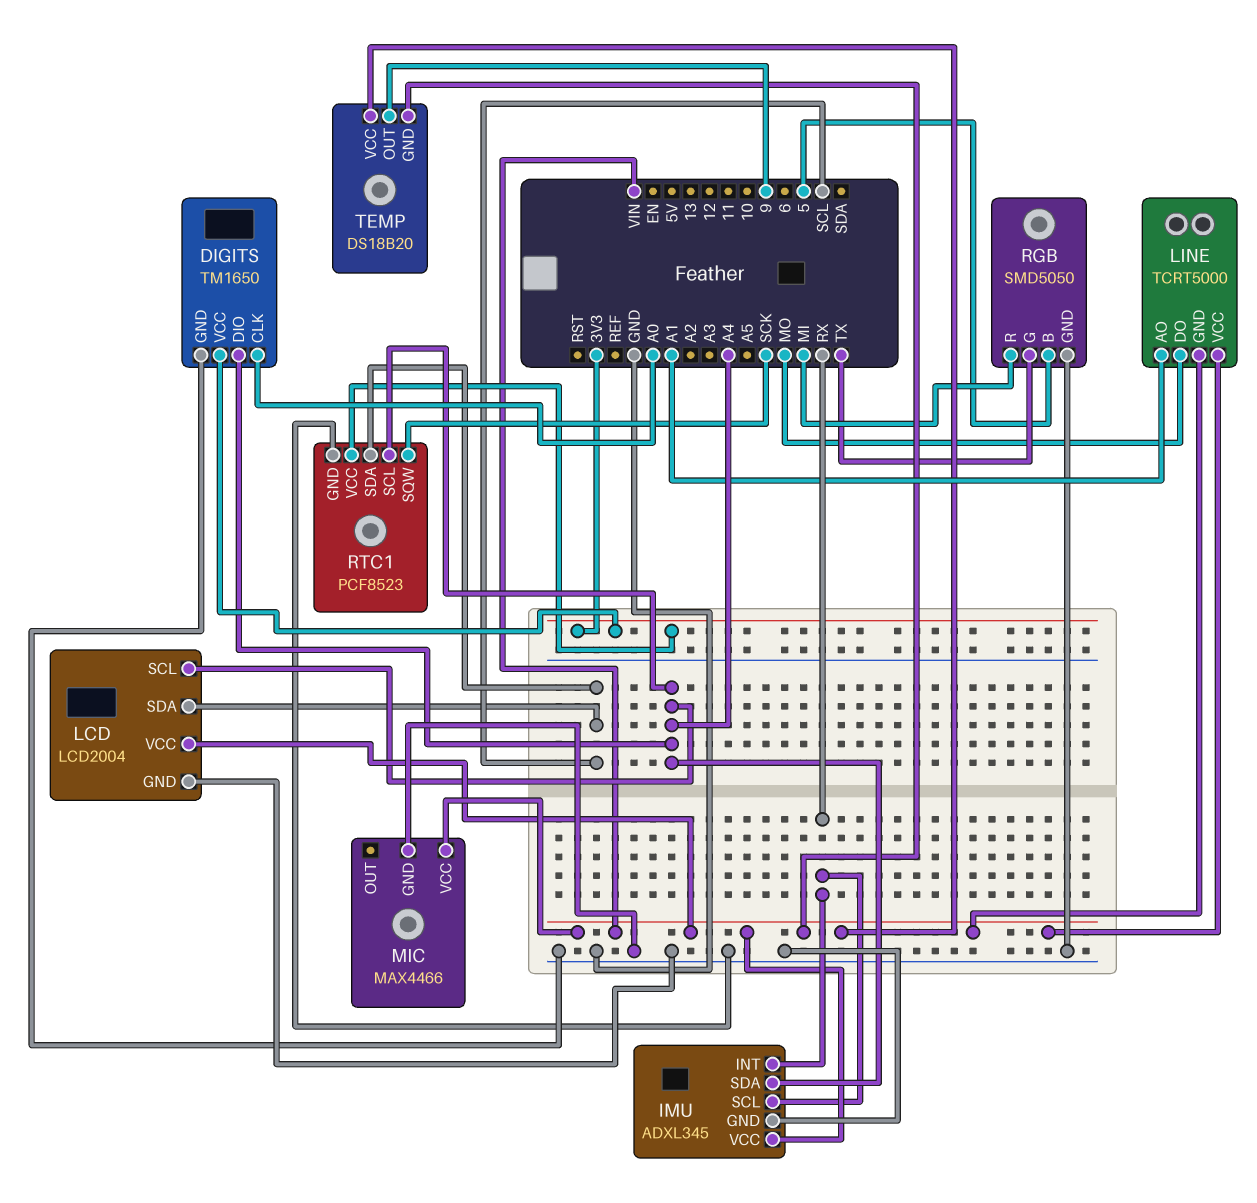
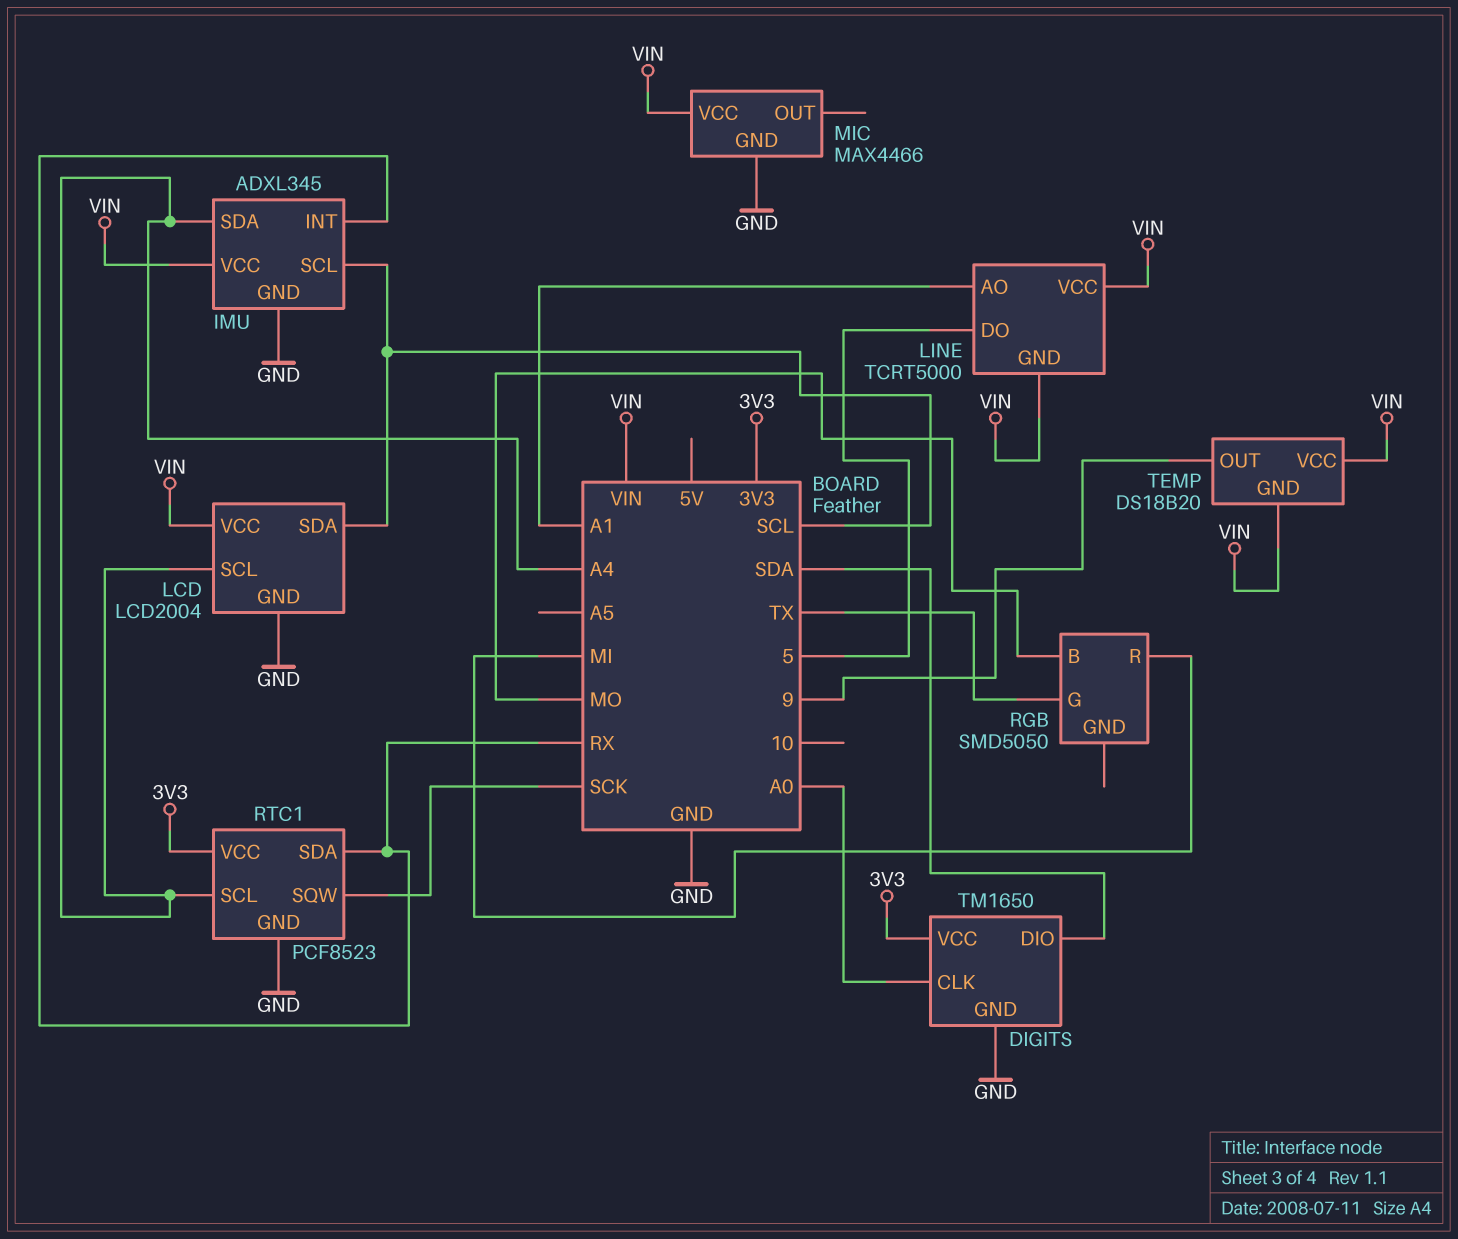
DIGITS pin DIO: A4 -> SDA
IMU pin SCL: RX -> SCL
LINE pin DO: MO -> 5
RGB pin B: 5 -> MO
RGB pin GND: GND -> none
RTC1 pin SDA: SCL -> RX

